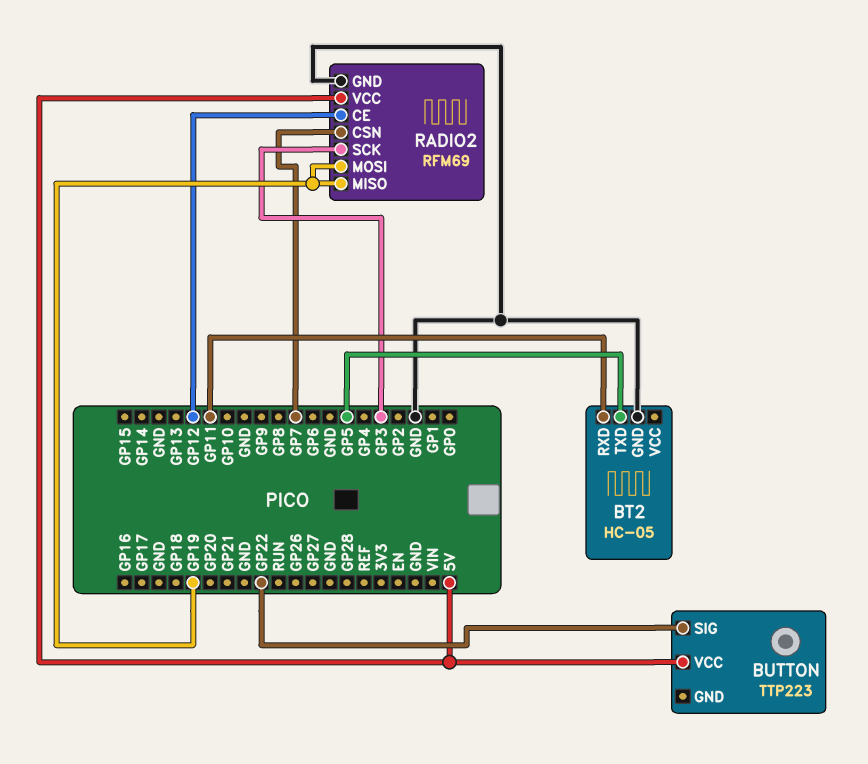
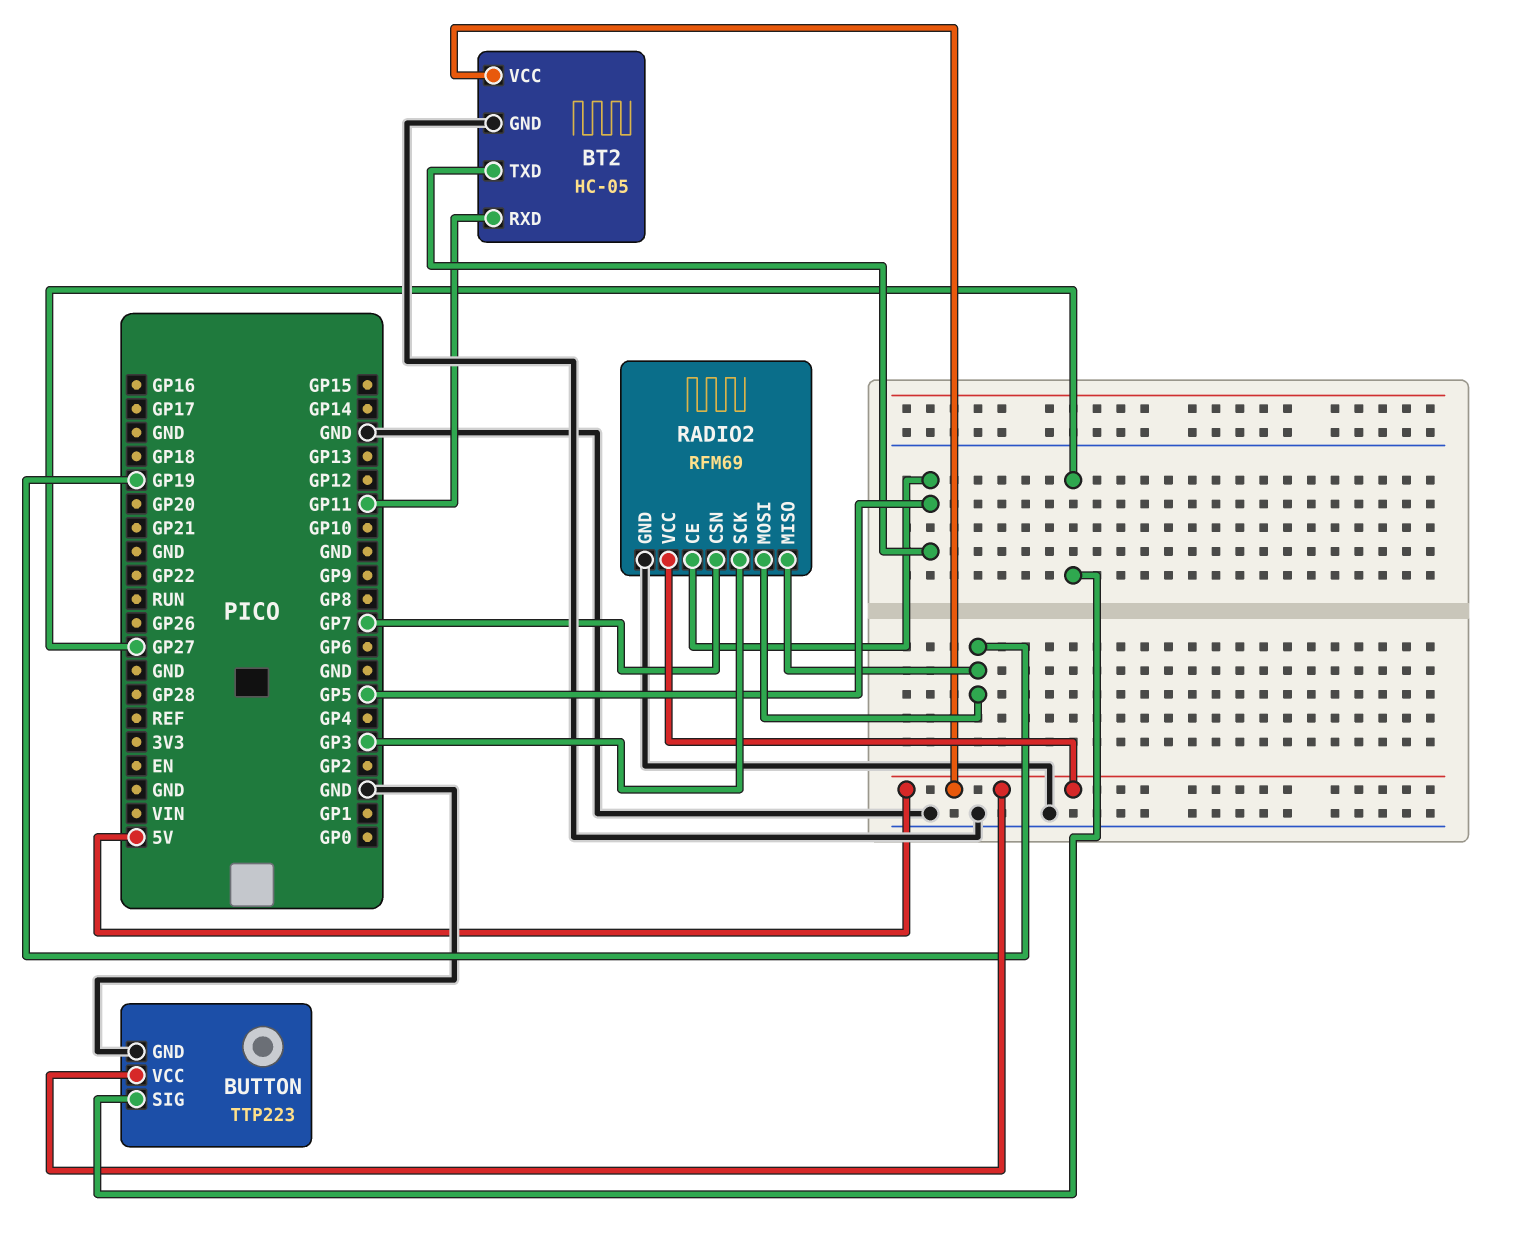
BT2 pin VCC: none -> 5V
BUTTON pin GND: none -> GND
BUTTON pin SIG: GP22 -> GP27
RADIO2 pin CE: GP12 -> GP5

